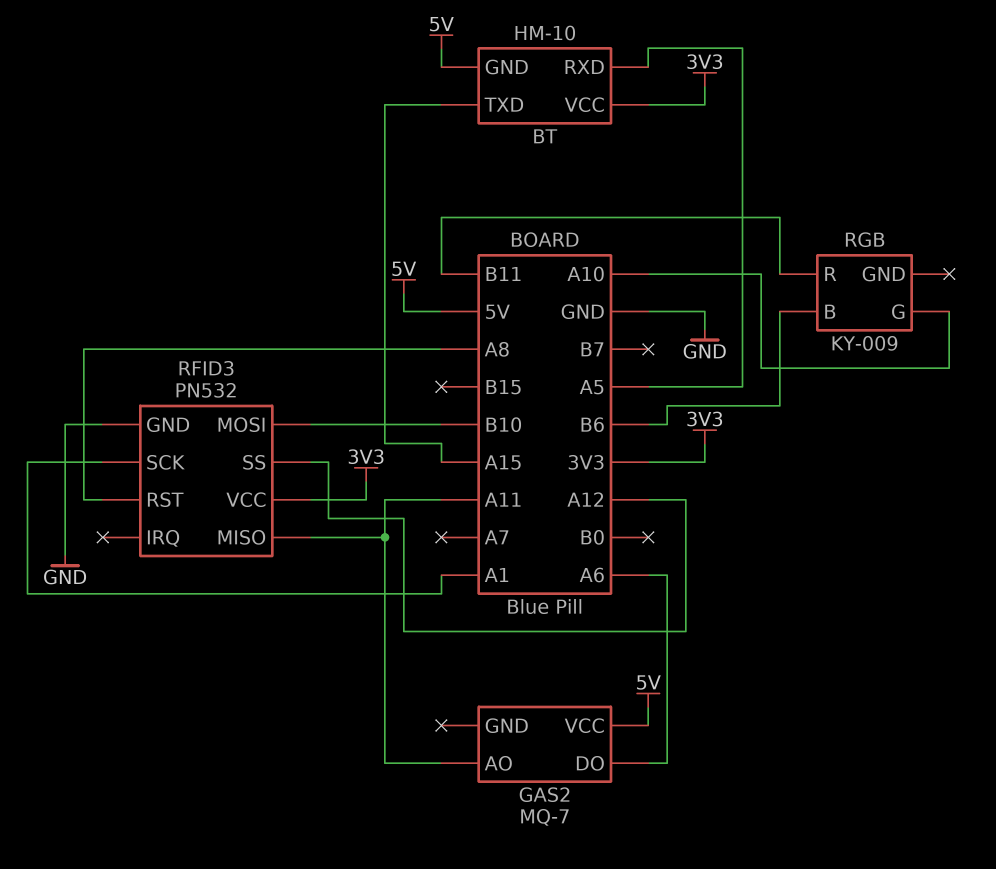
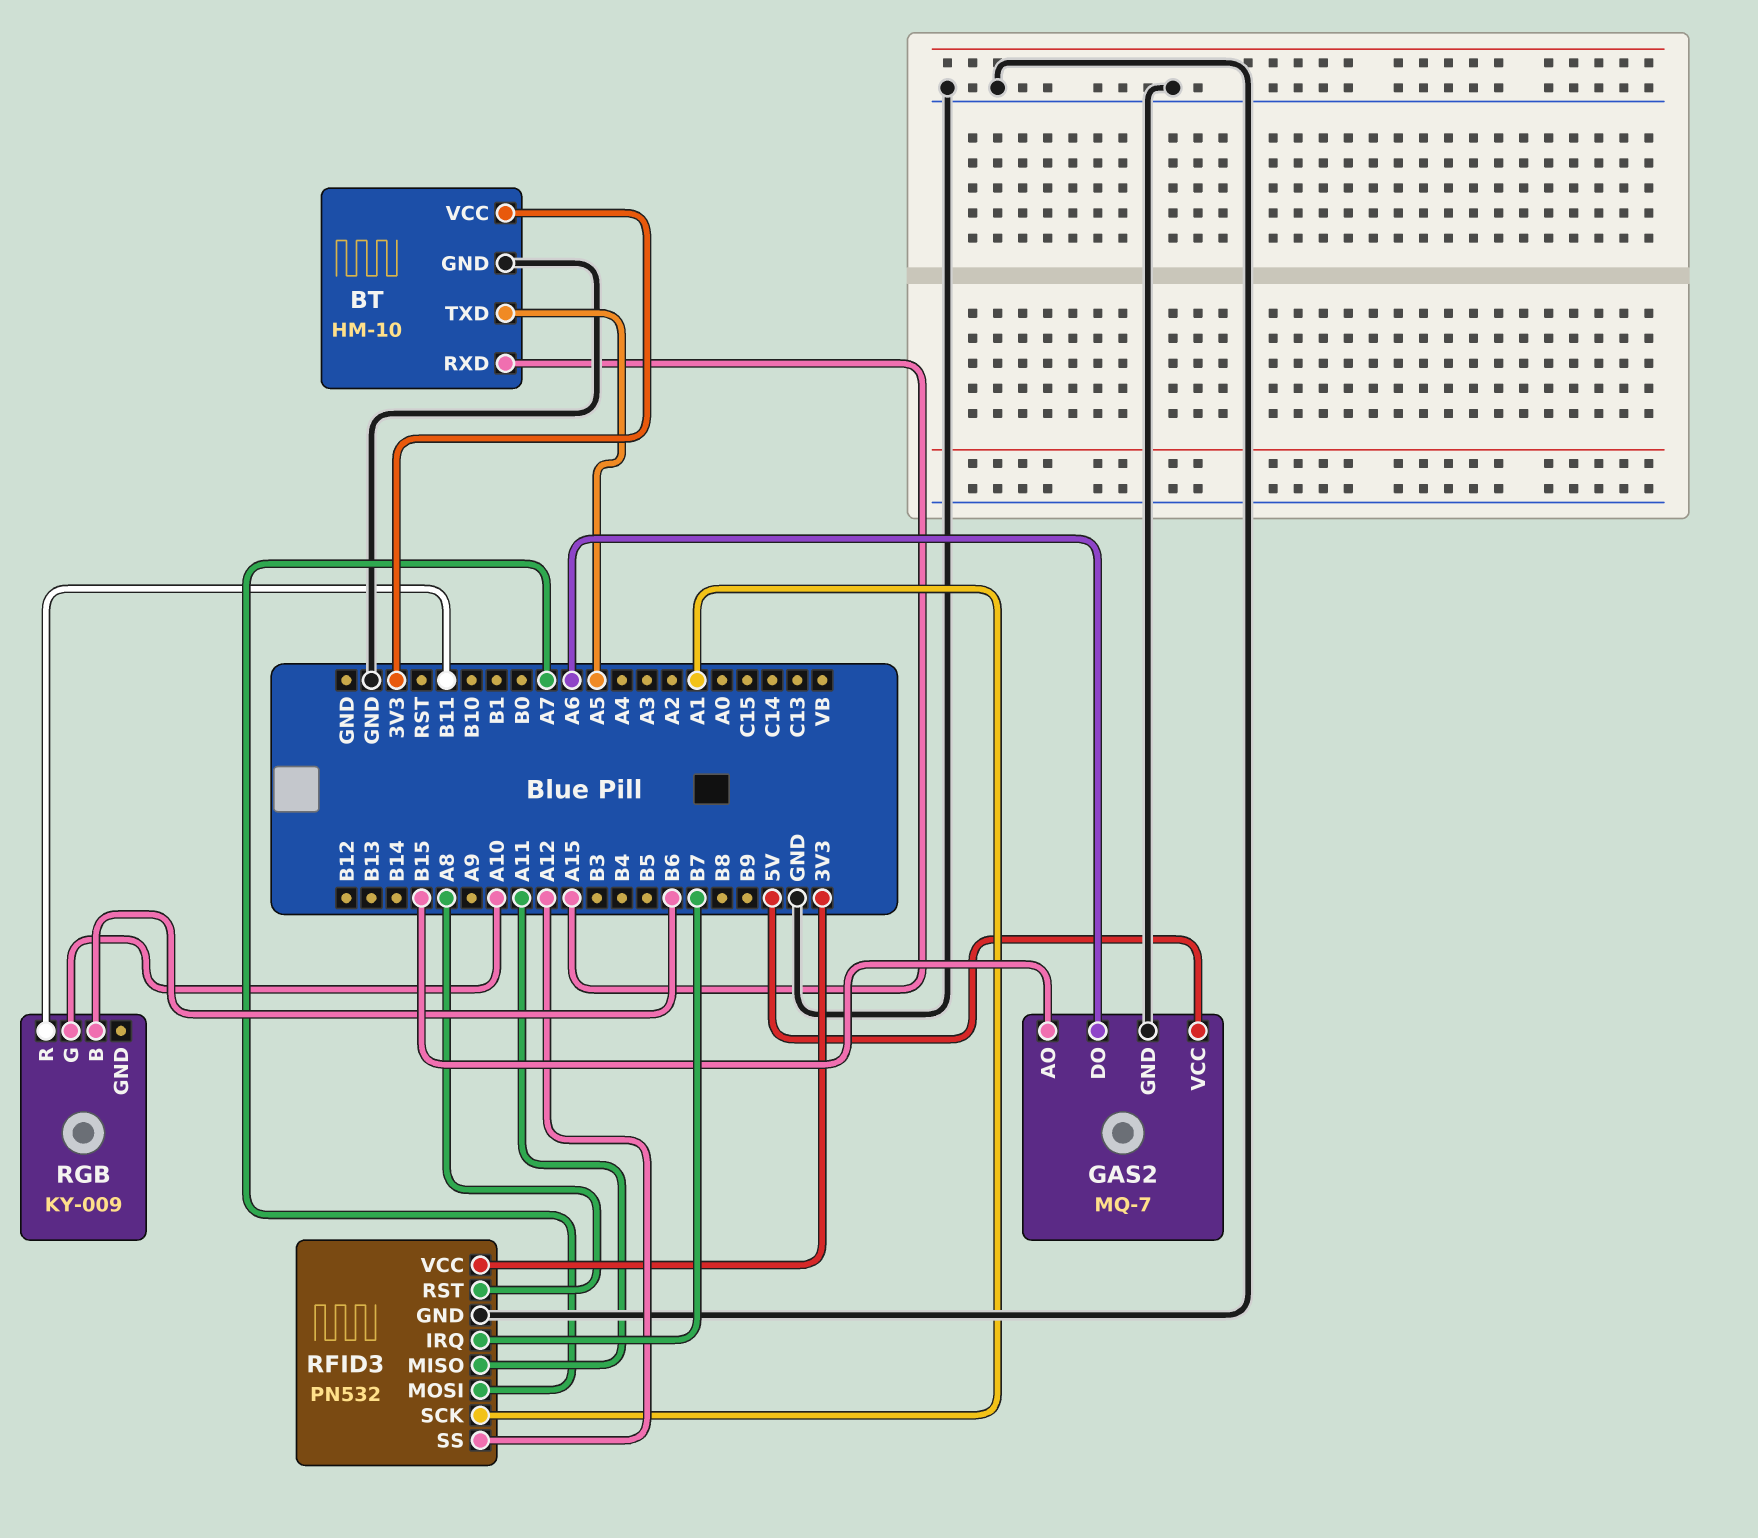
BT pin GND: 5V -> GND
BT pin RXD: A5 -> A15
BT pin TXD: A15 -> A5
GAS2 pin AO: A11 -> B15
GAS2 pin GND: none -> GND
RFID3 pin IRQ: none -> B7
RFID3 pin MOSI: B10 -> A7

